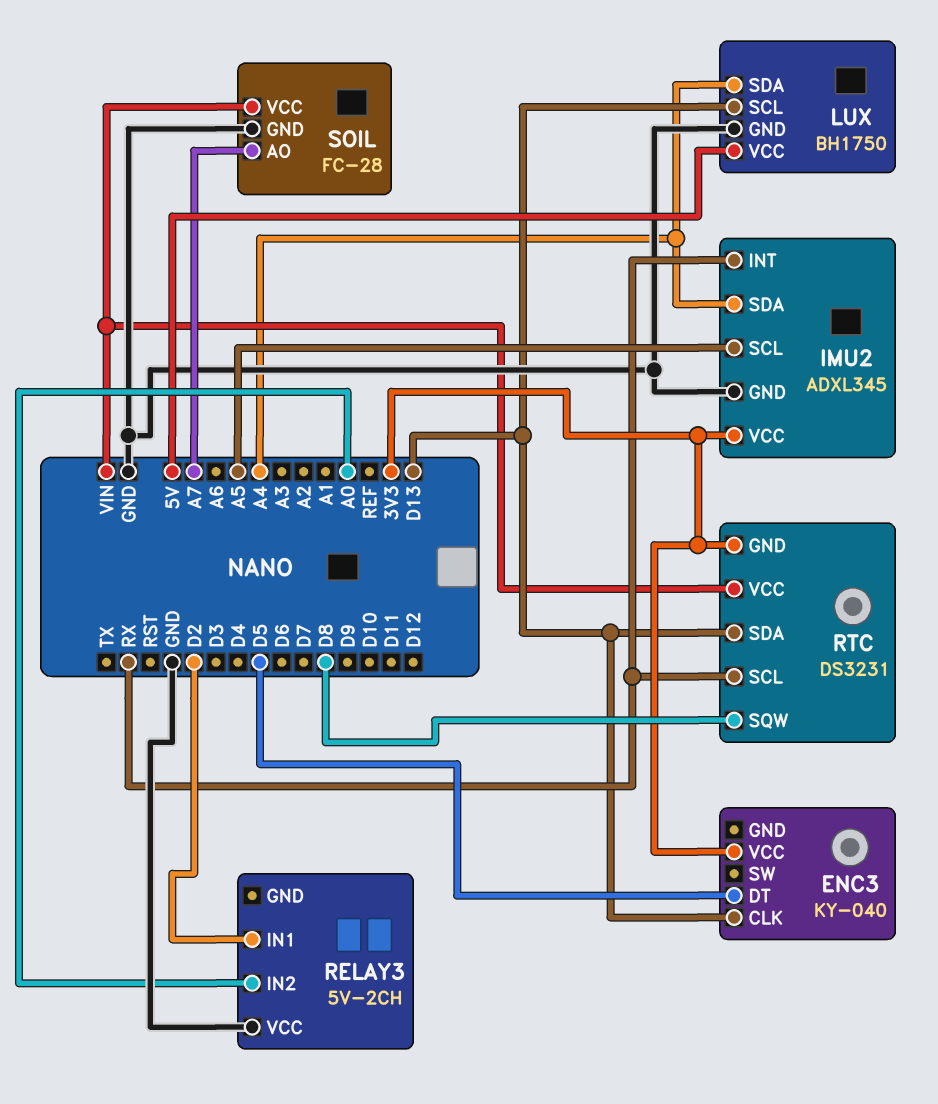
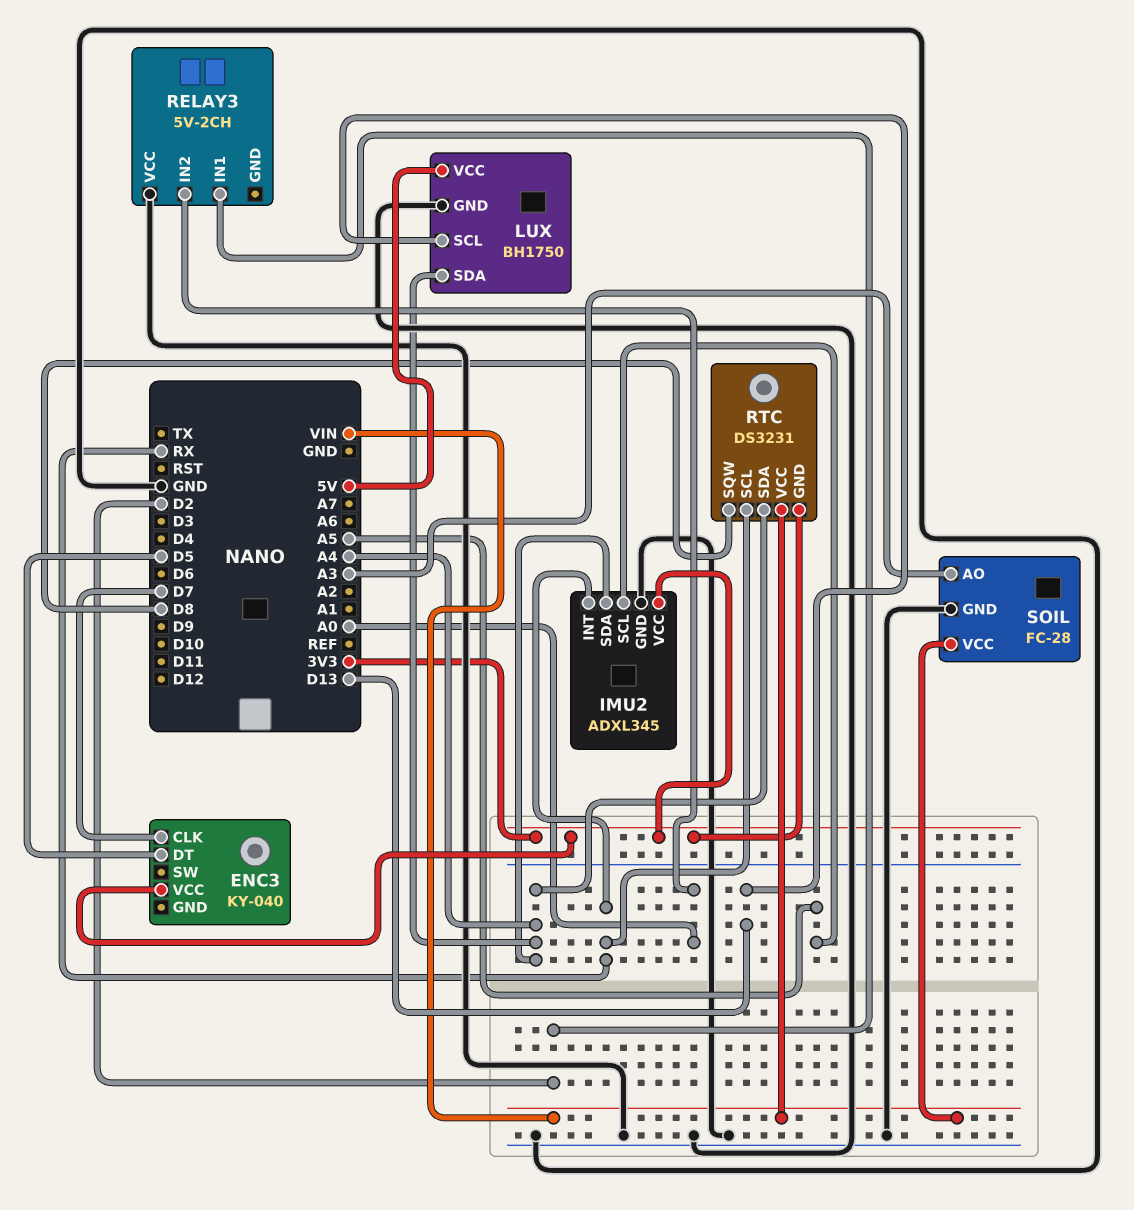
ENC3 pin CLK: D13 -> D7
RTC pin SDA: D13 -> A4
SOIL pin AO: A7 -> A3

